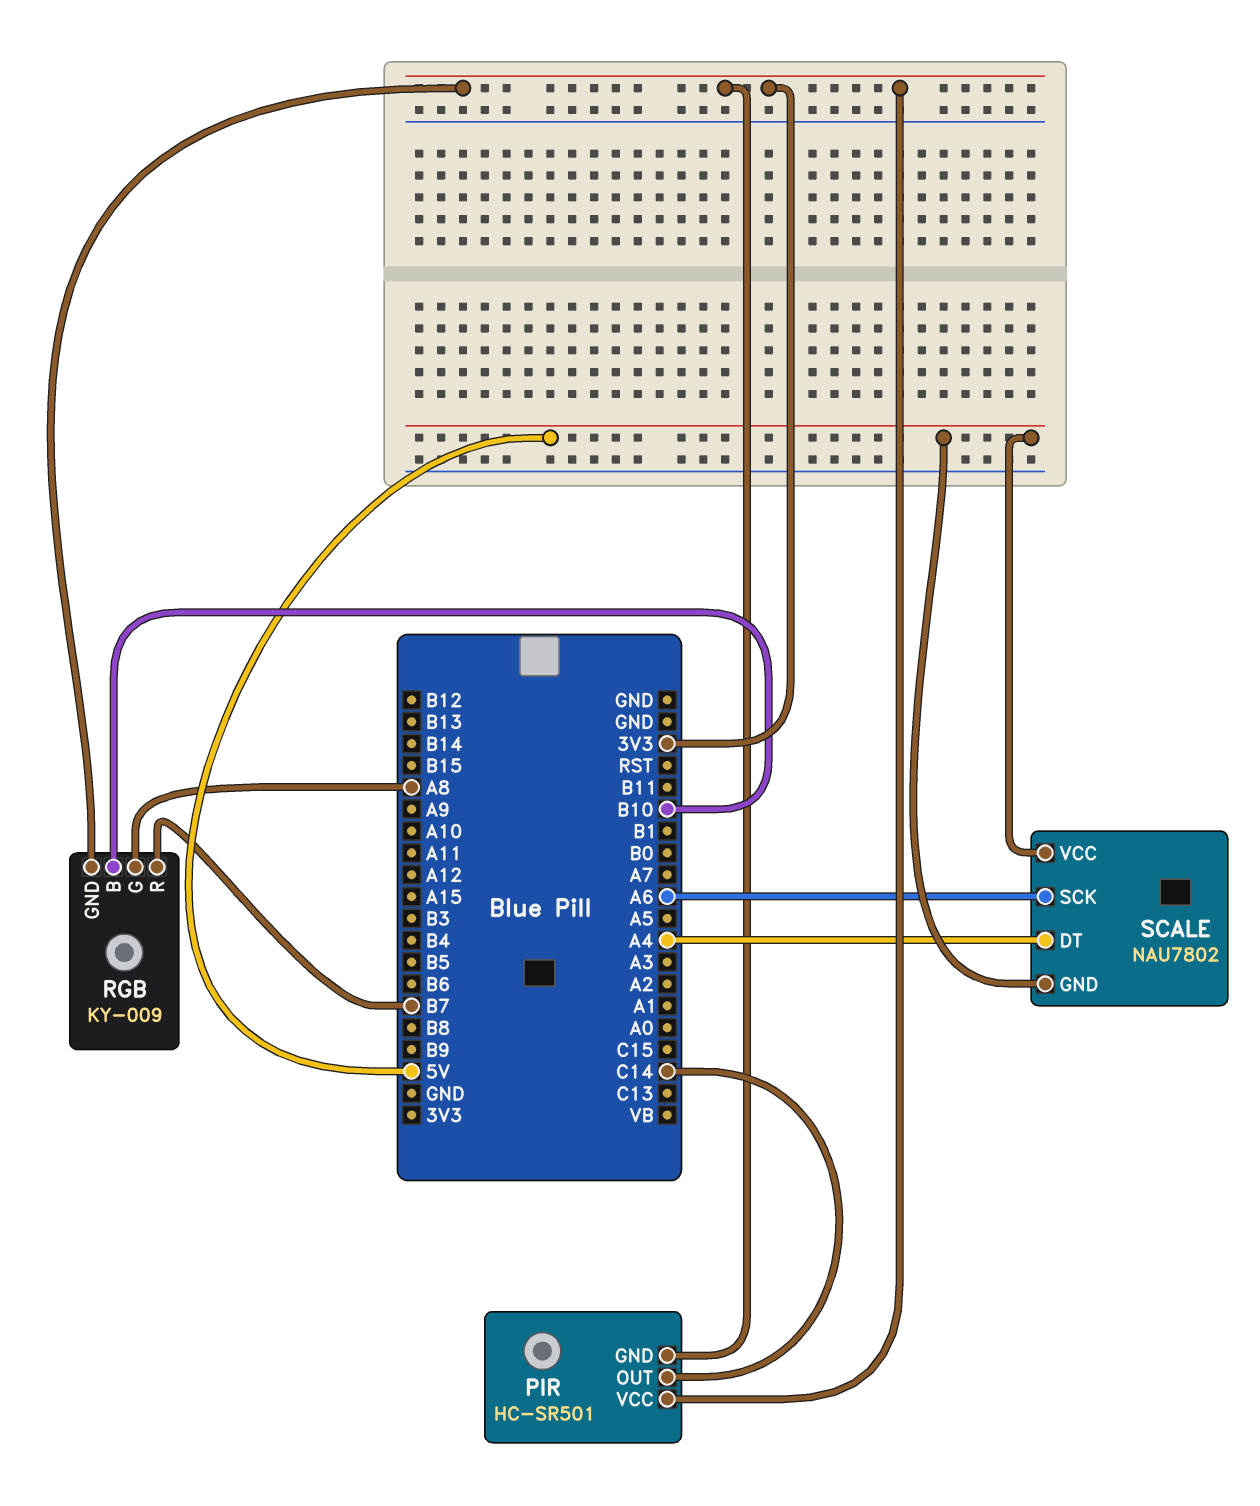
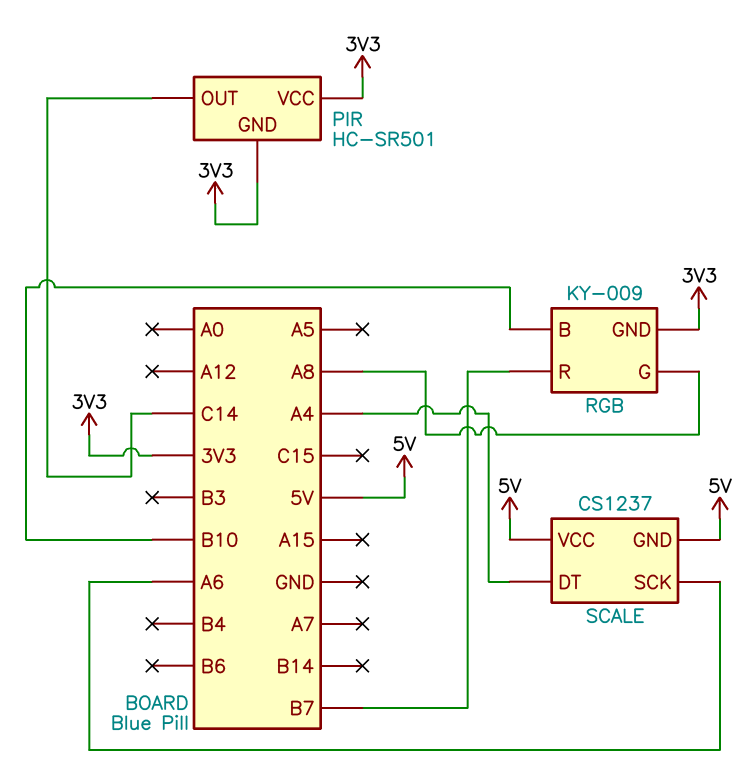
SCALE: NAU7802 -> CS1237

